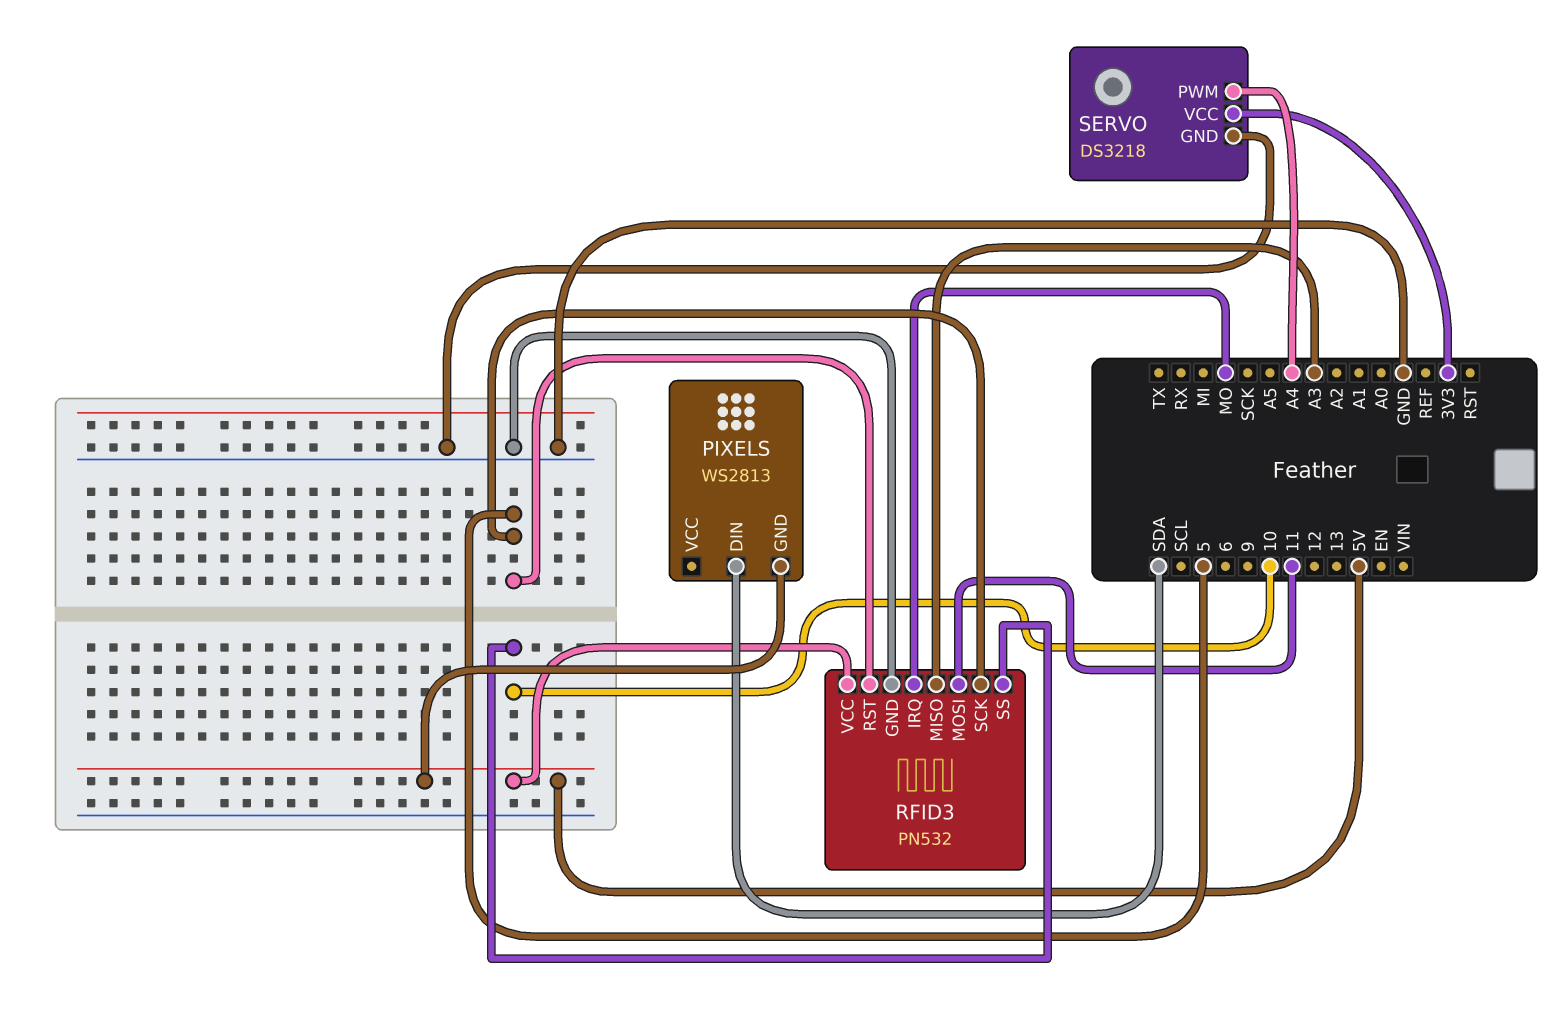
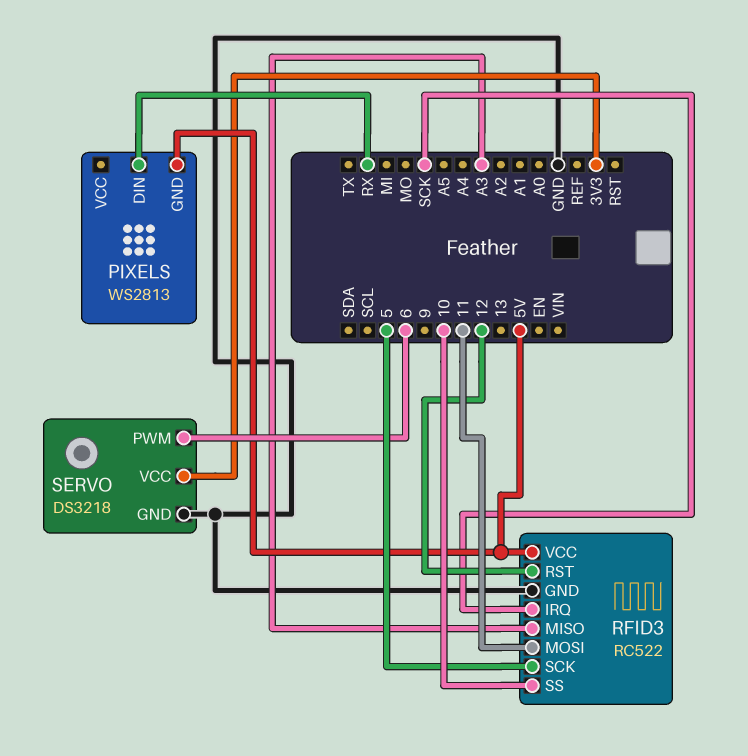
PIXELS pin DIN: SDA -> RX
RFID3: PN532 -> RC522
RFID3 pin IRQ: MO -> SCK
RFID3 pin RST: 5 -> 12
SERVO pin PWM: A4 -> 6

